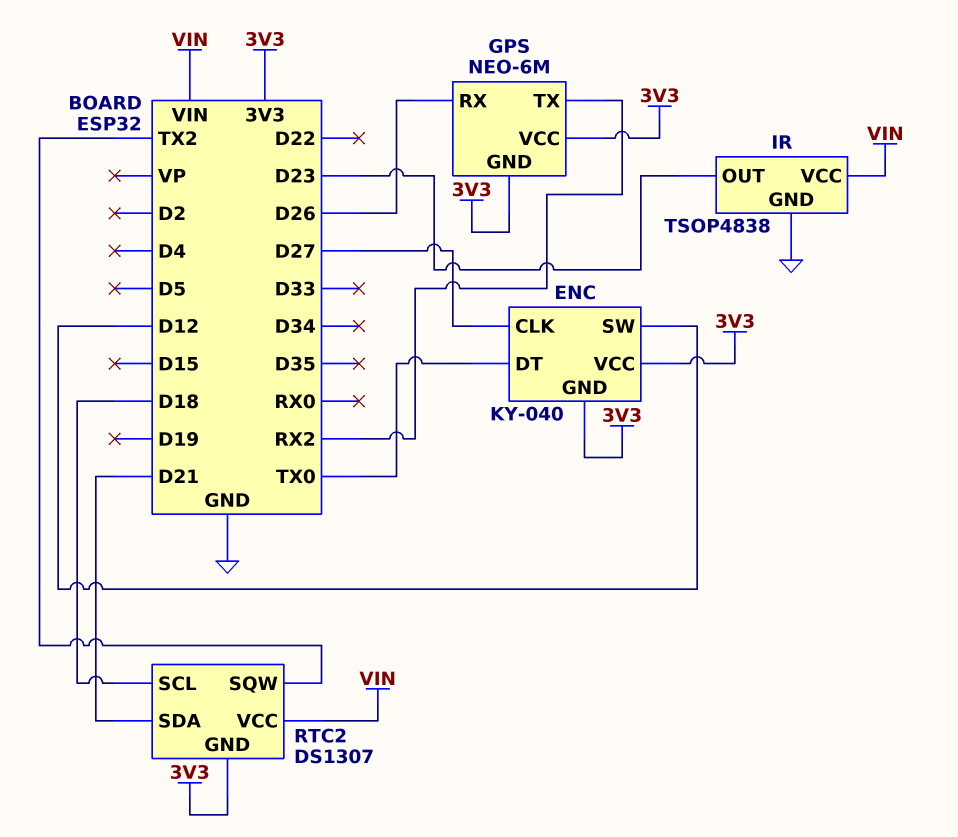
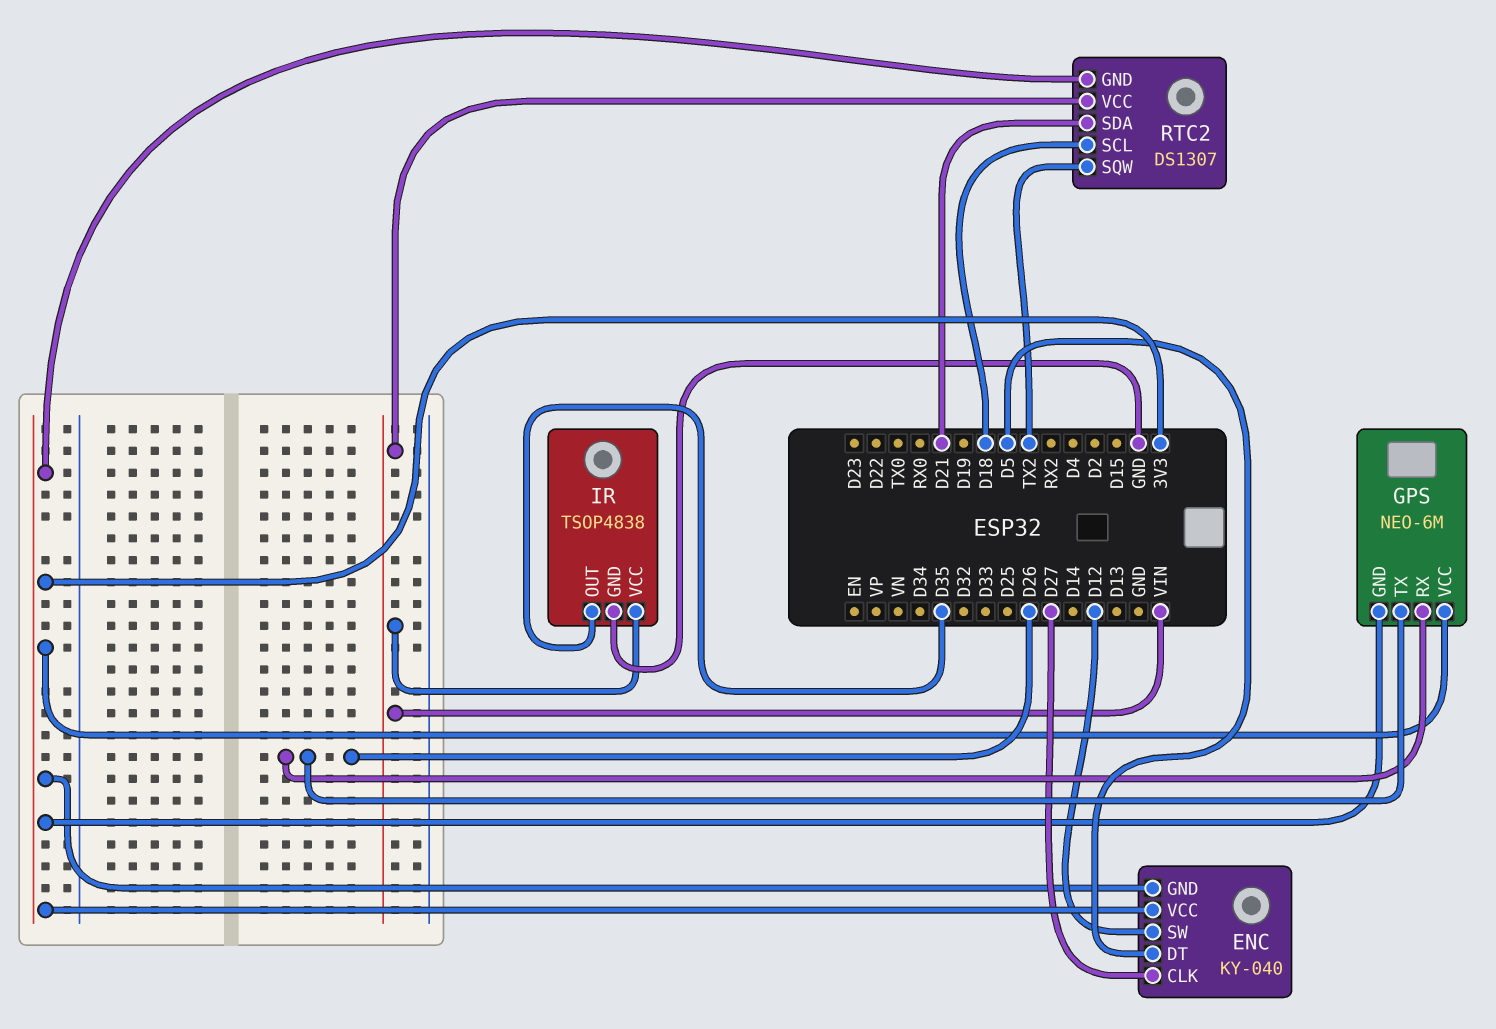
ENC pin DT: TX0 -> D5
GPS pin TX: RX2 -> D26
IR pin OUT: D23 -> D35

